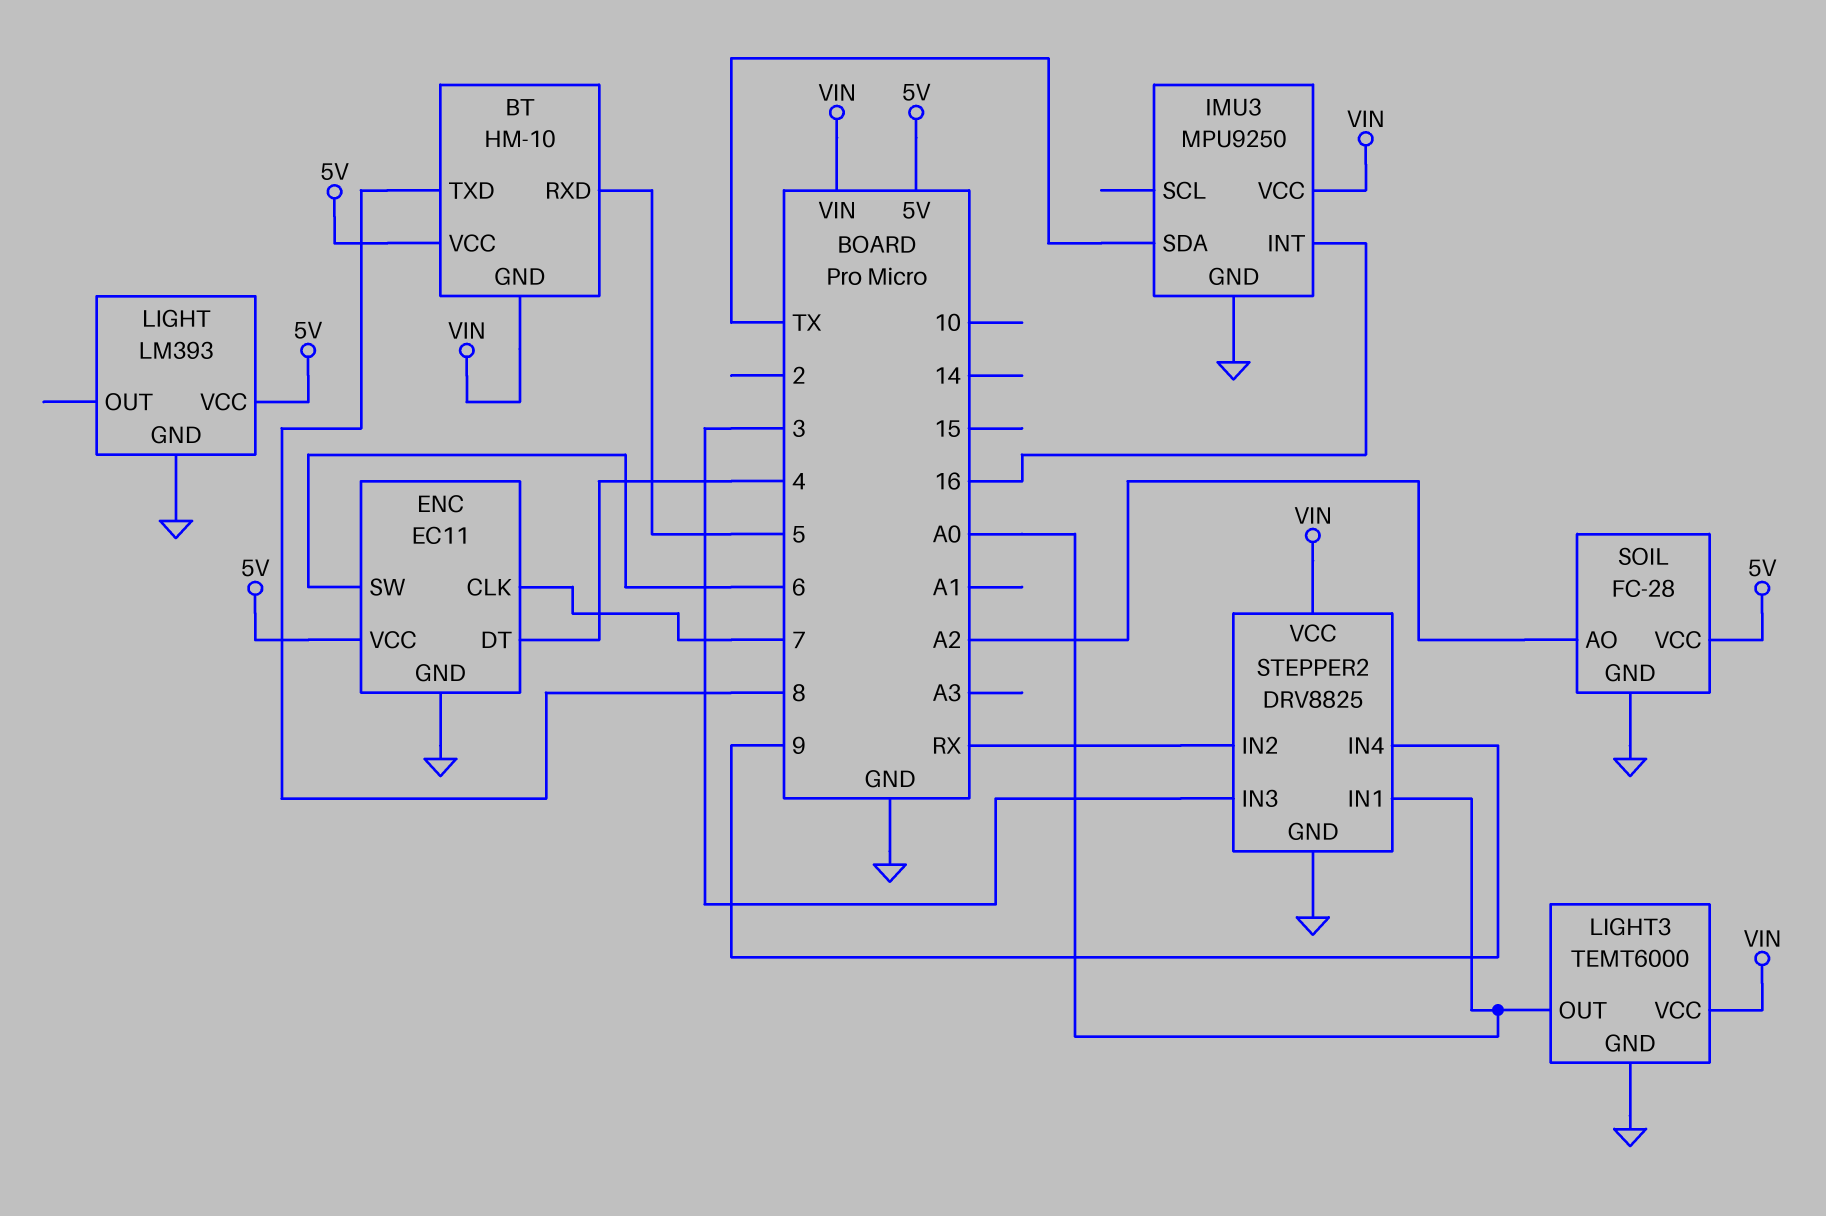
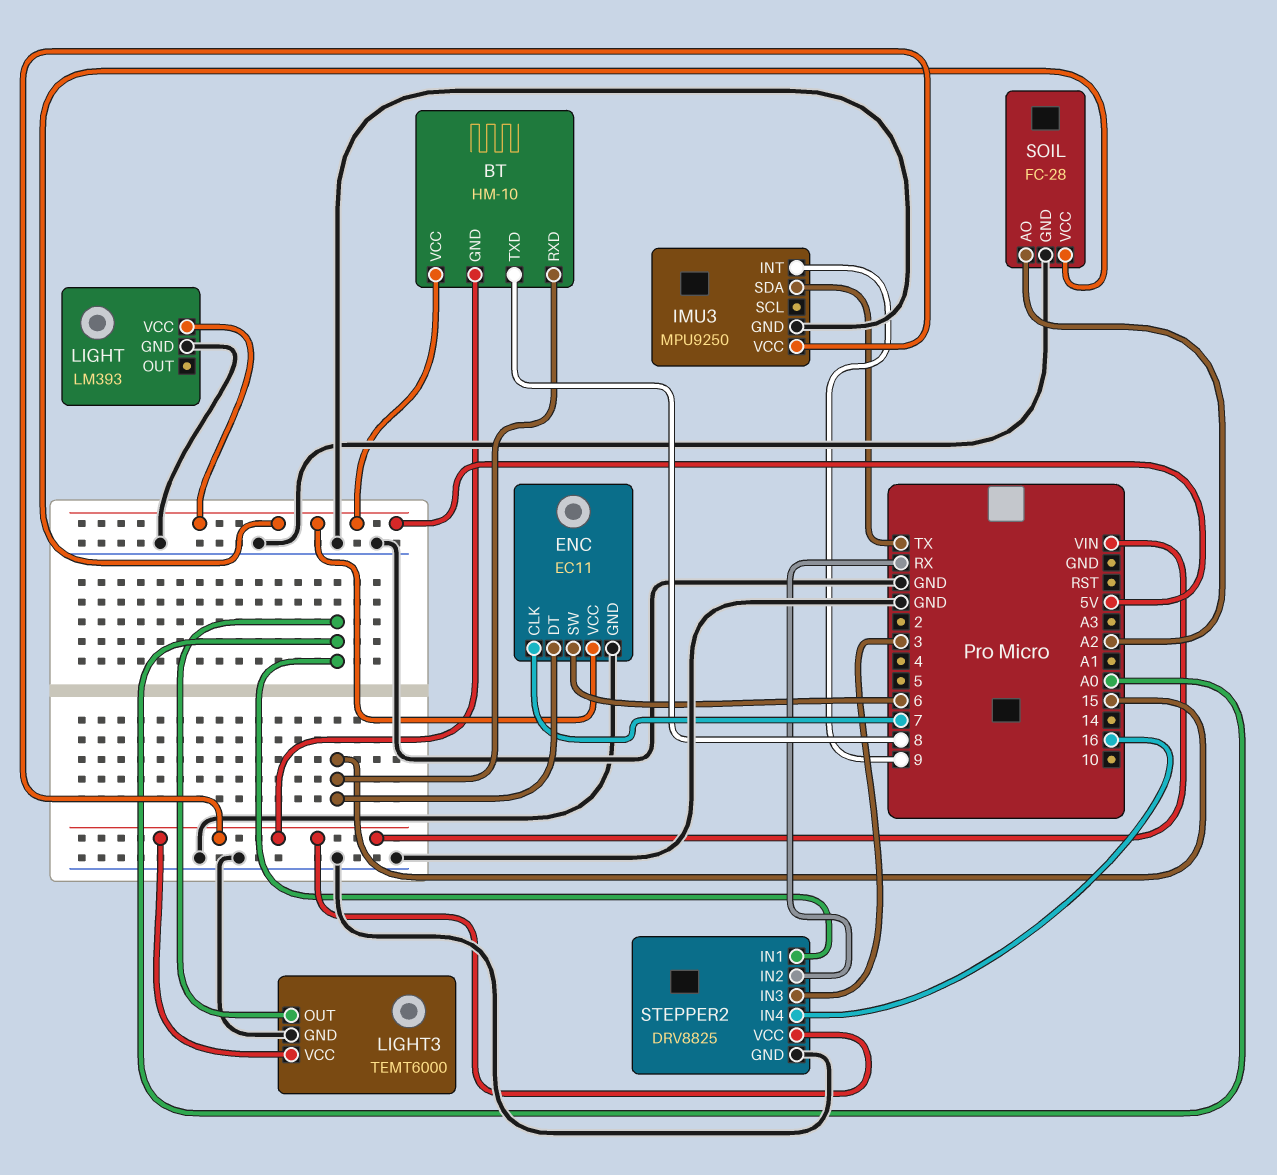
BT pin RXD: 5 -> 15
ENC pin DT: 4 -> 15
IMU3 pin INT: 16 -> 9
STEPPER2 pin IN4: 9 -> 16

